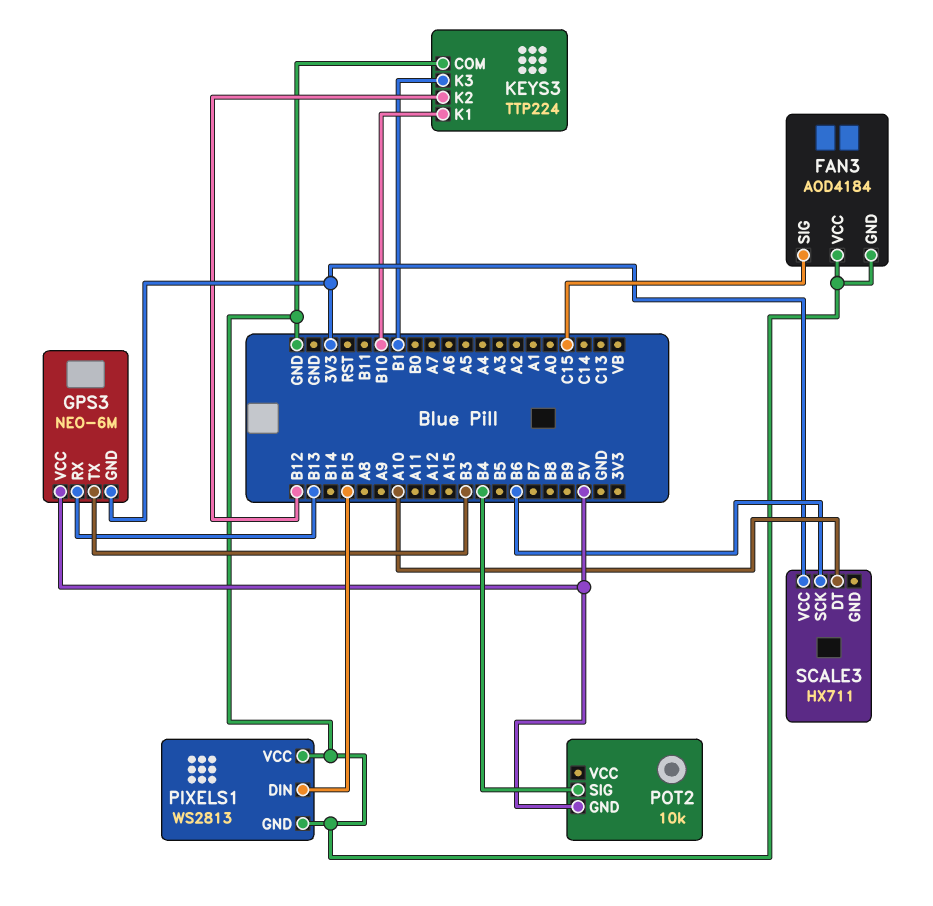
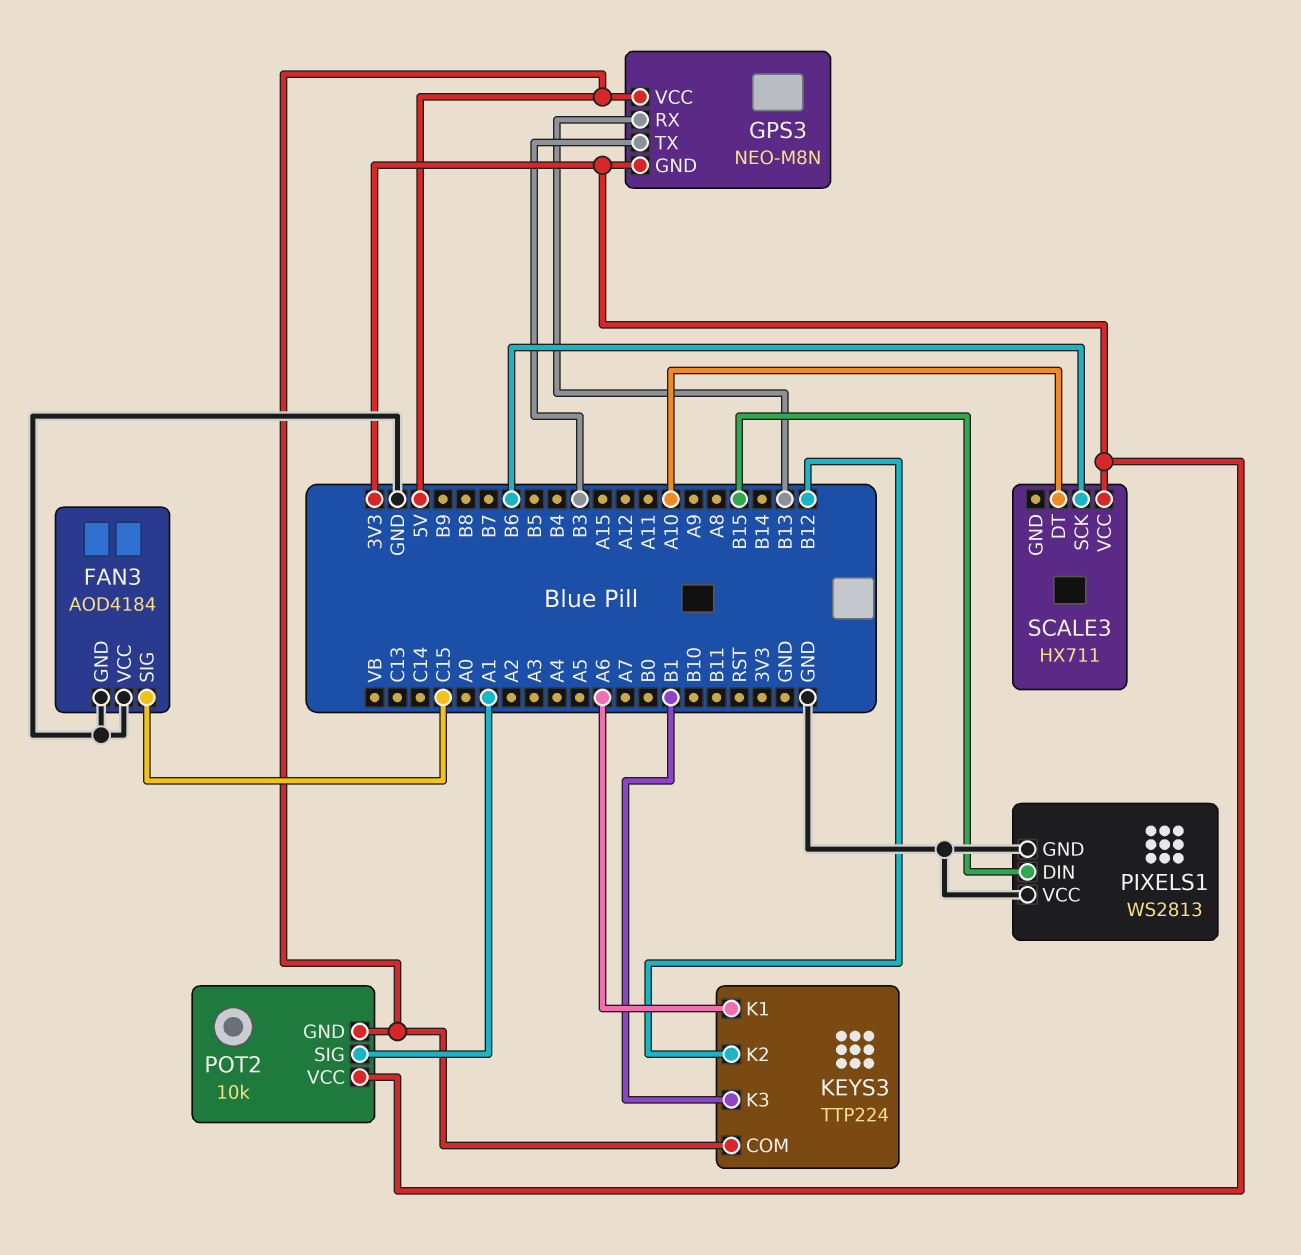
GPS3: NEO-6M -> NEO-M8N
KEYS3 pin COM: GND -> 5V
KEYS3 pin K1: B10 -> A6
POT2 pin SIG: B4 -> A1
POT2 pin VCC: none -> 3V3

